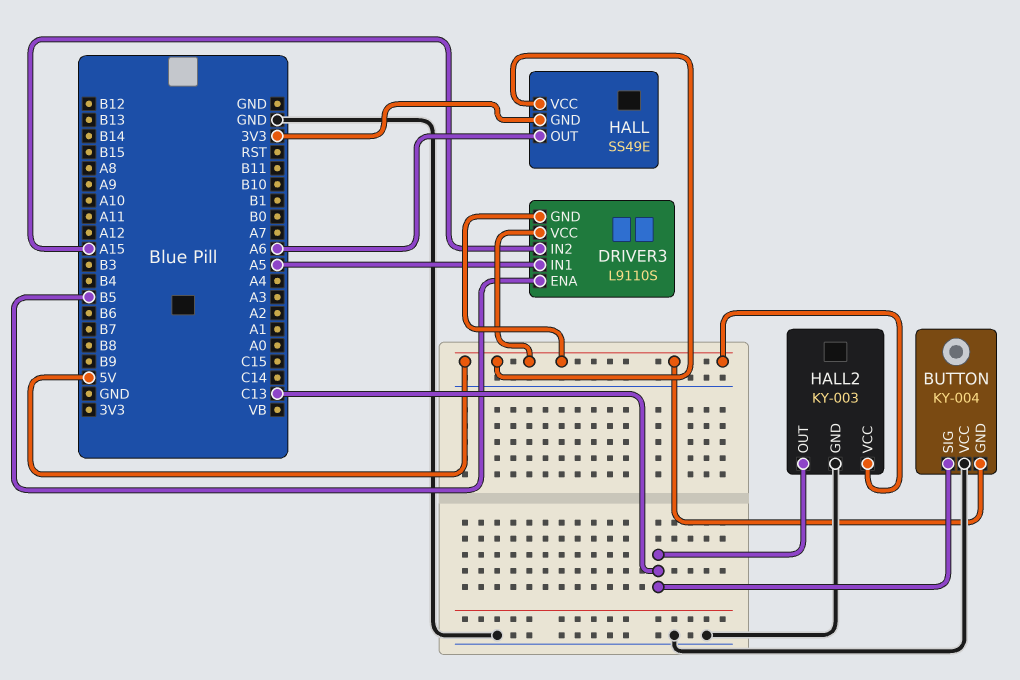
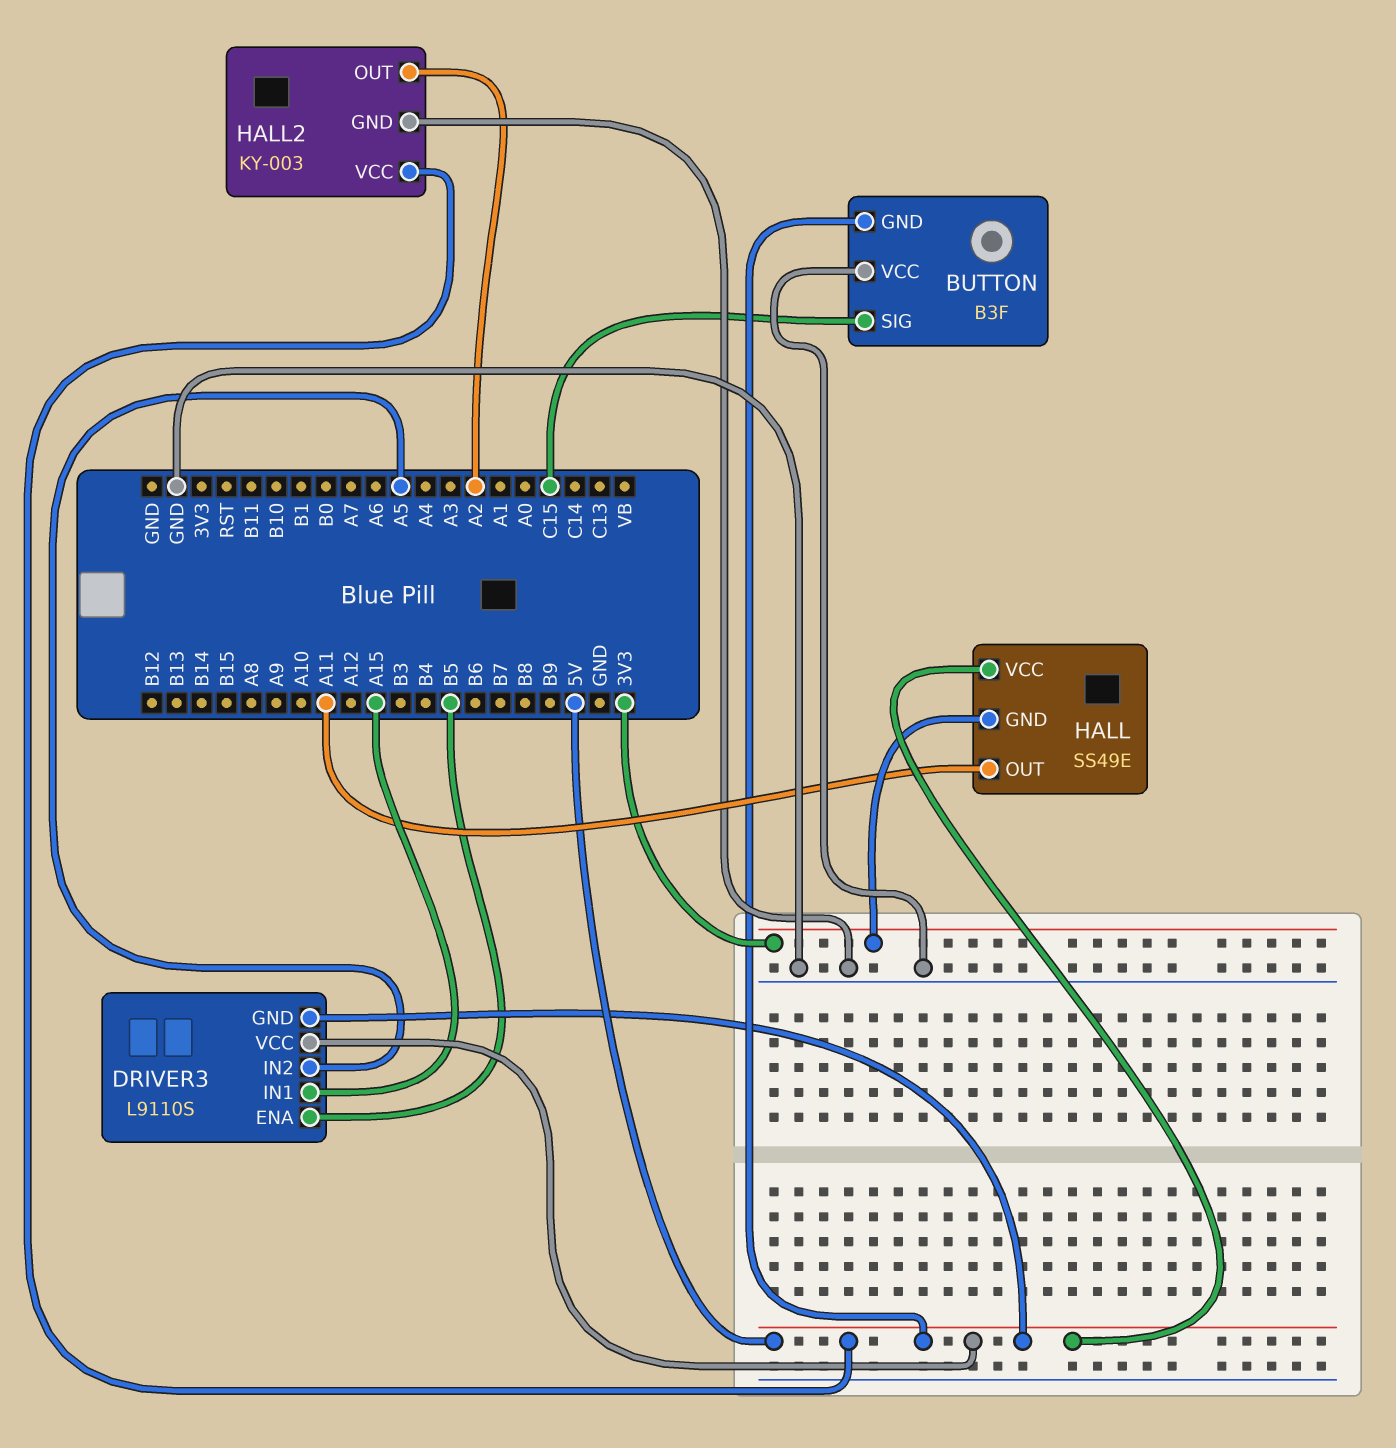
BUTTON: KY-004 -> B3F
BUTTON pin SIG: C13 -> C15
DRIVER3 pin IN1: A5 -> A15
DRIVER3 pin IN2: A15 -> A5
HALL pin OUT: A6 -> A11
HALL2 pin OUT: C13 -> A2

